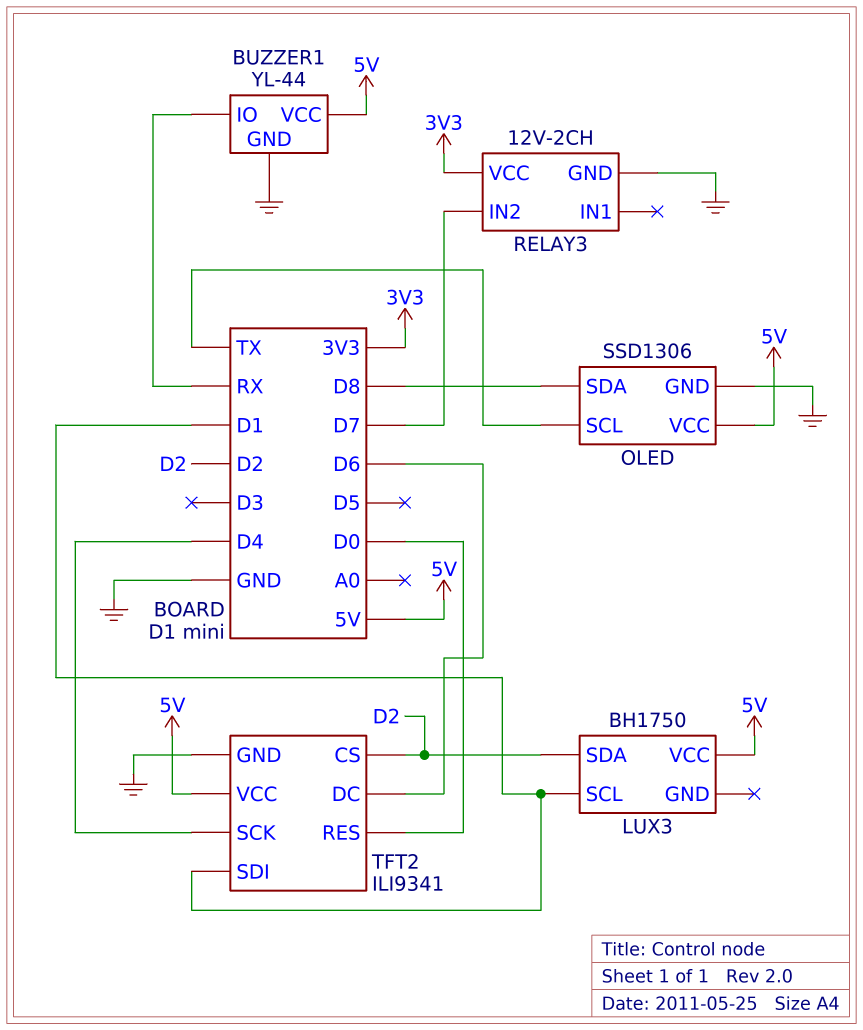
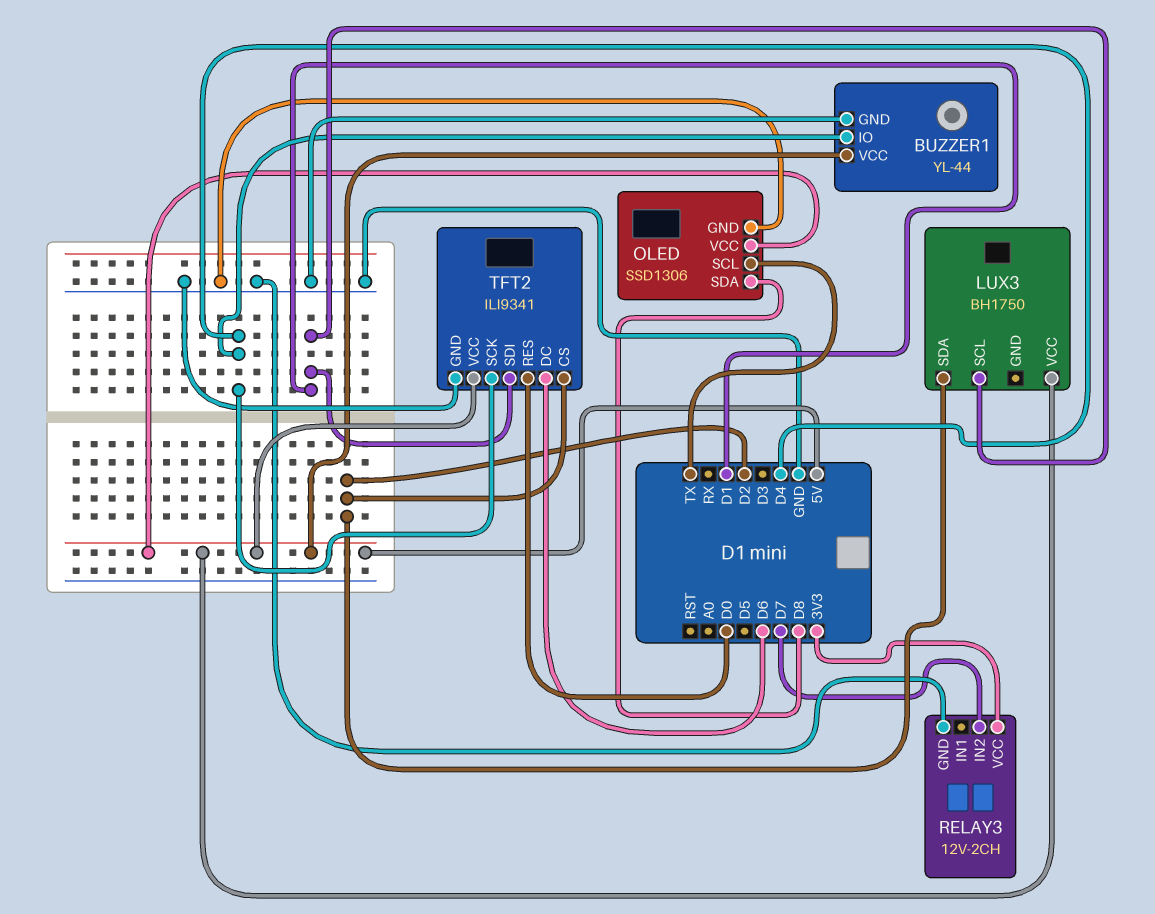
BUZZER1 pin IO: RX -> D4

